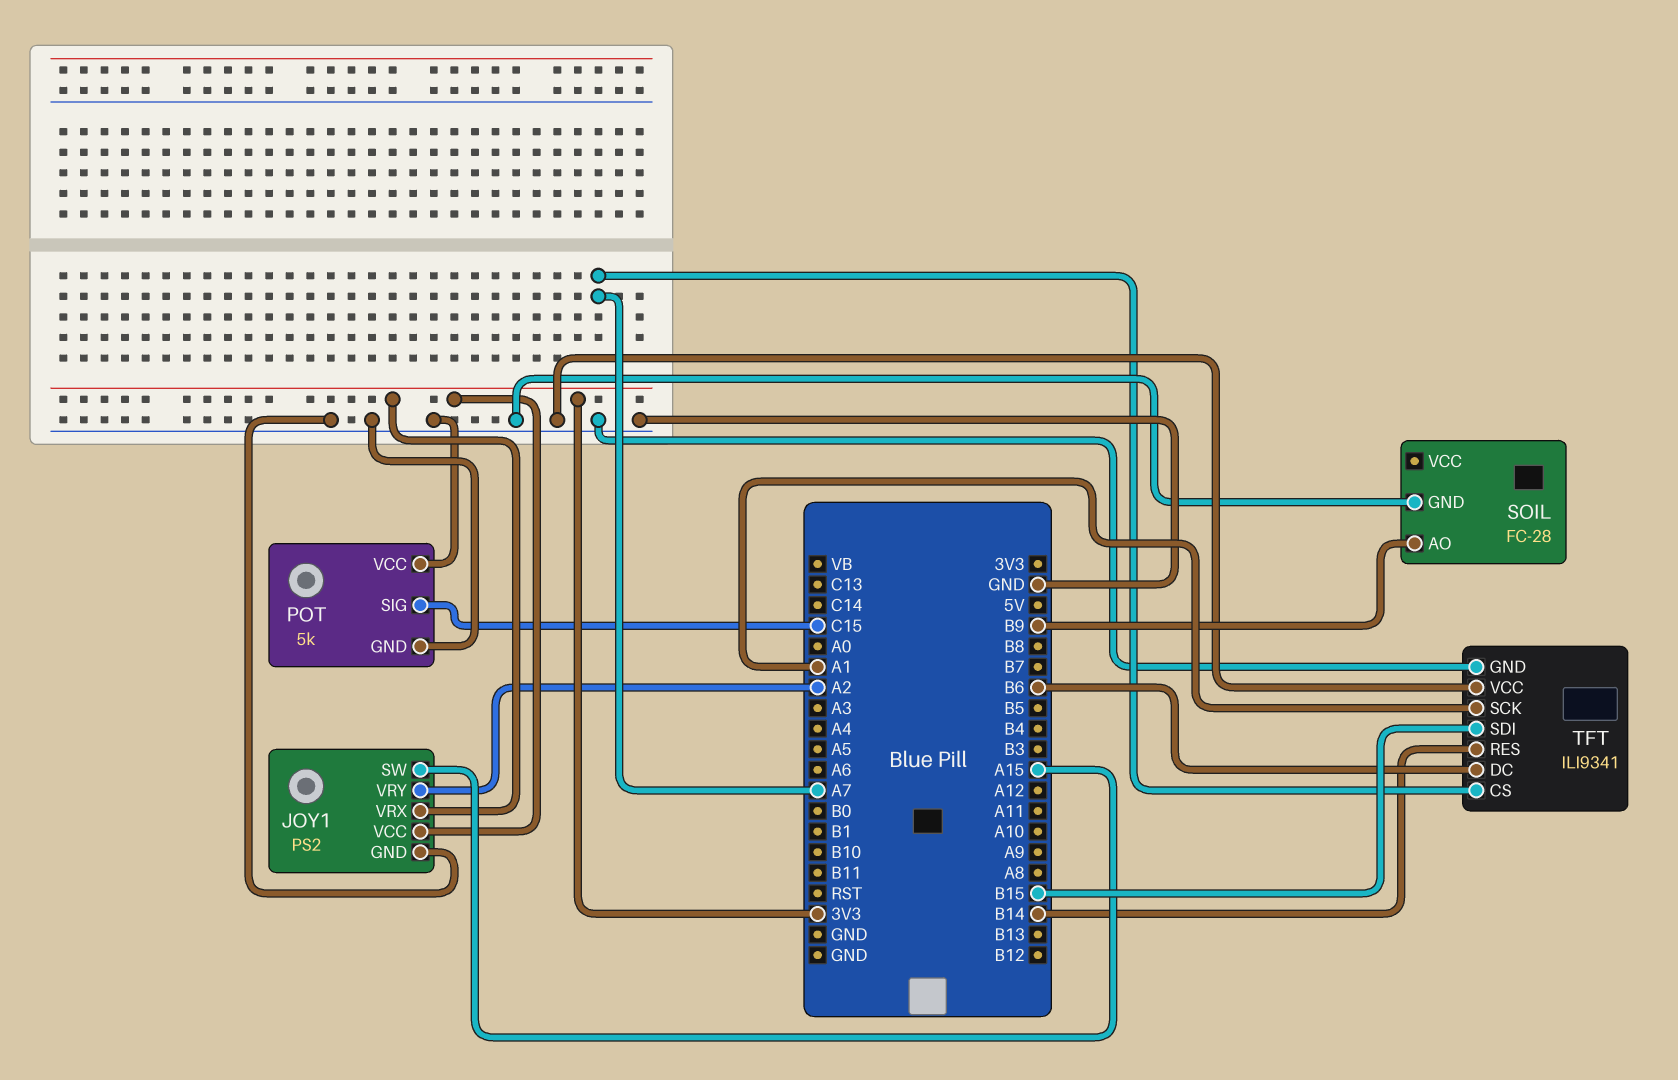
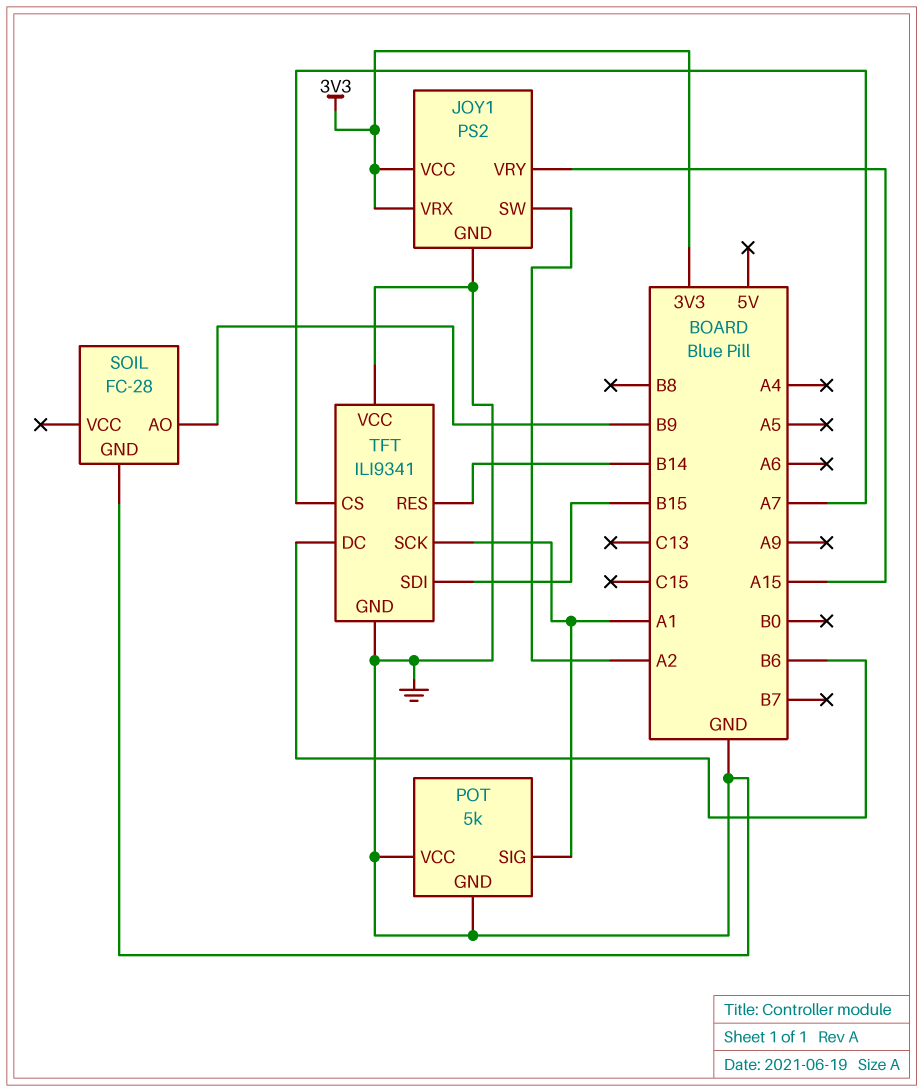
JOY1 pin SW: A15 -> A2
JOY1 pin VRY: A2 -> A15
POT pin SIG: C15 -> A1

